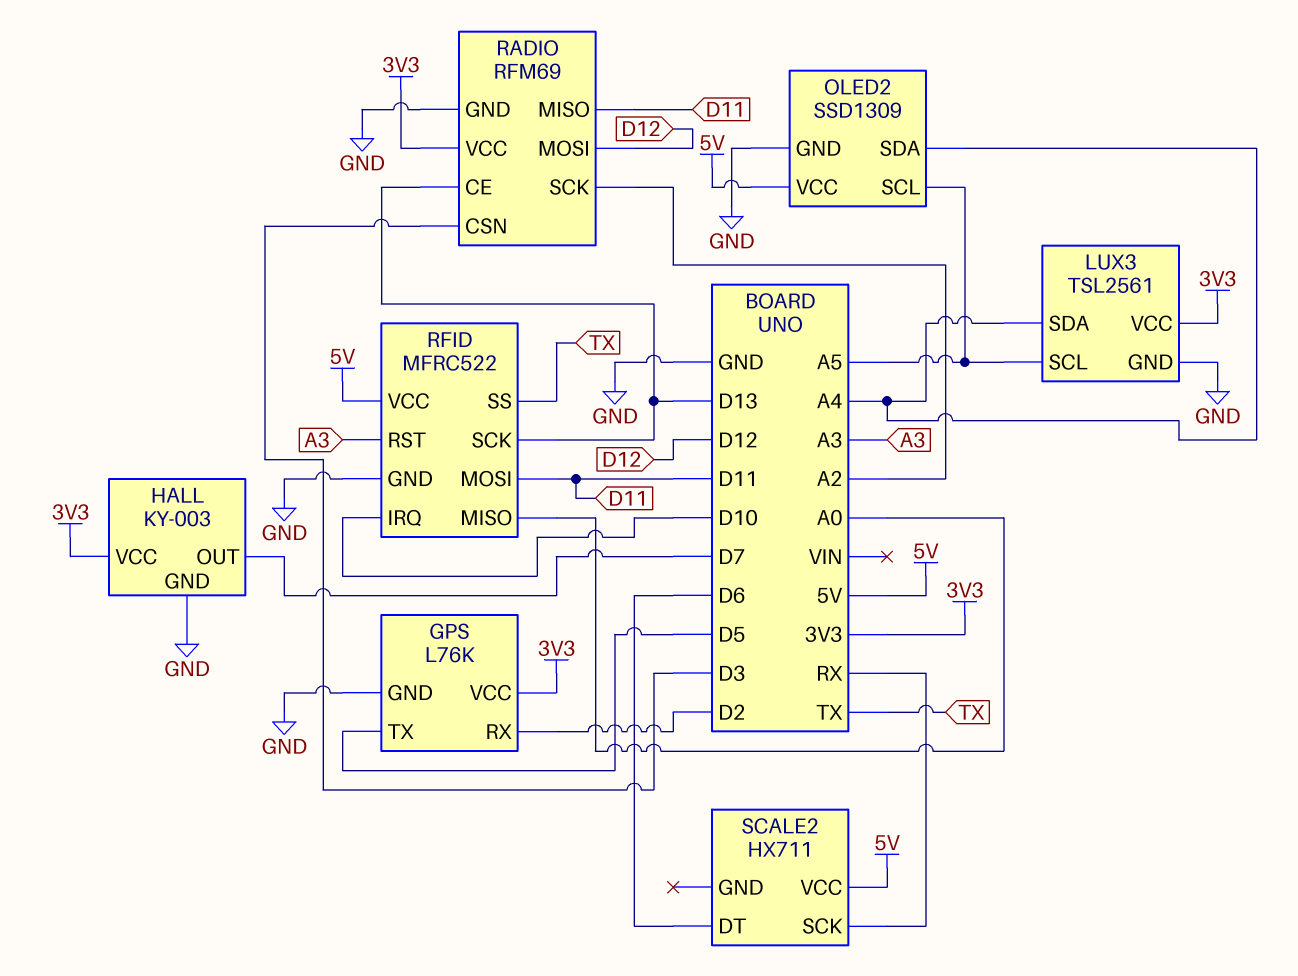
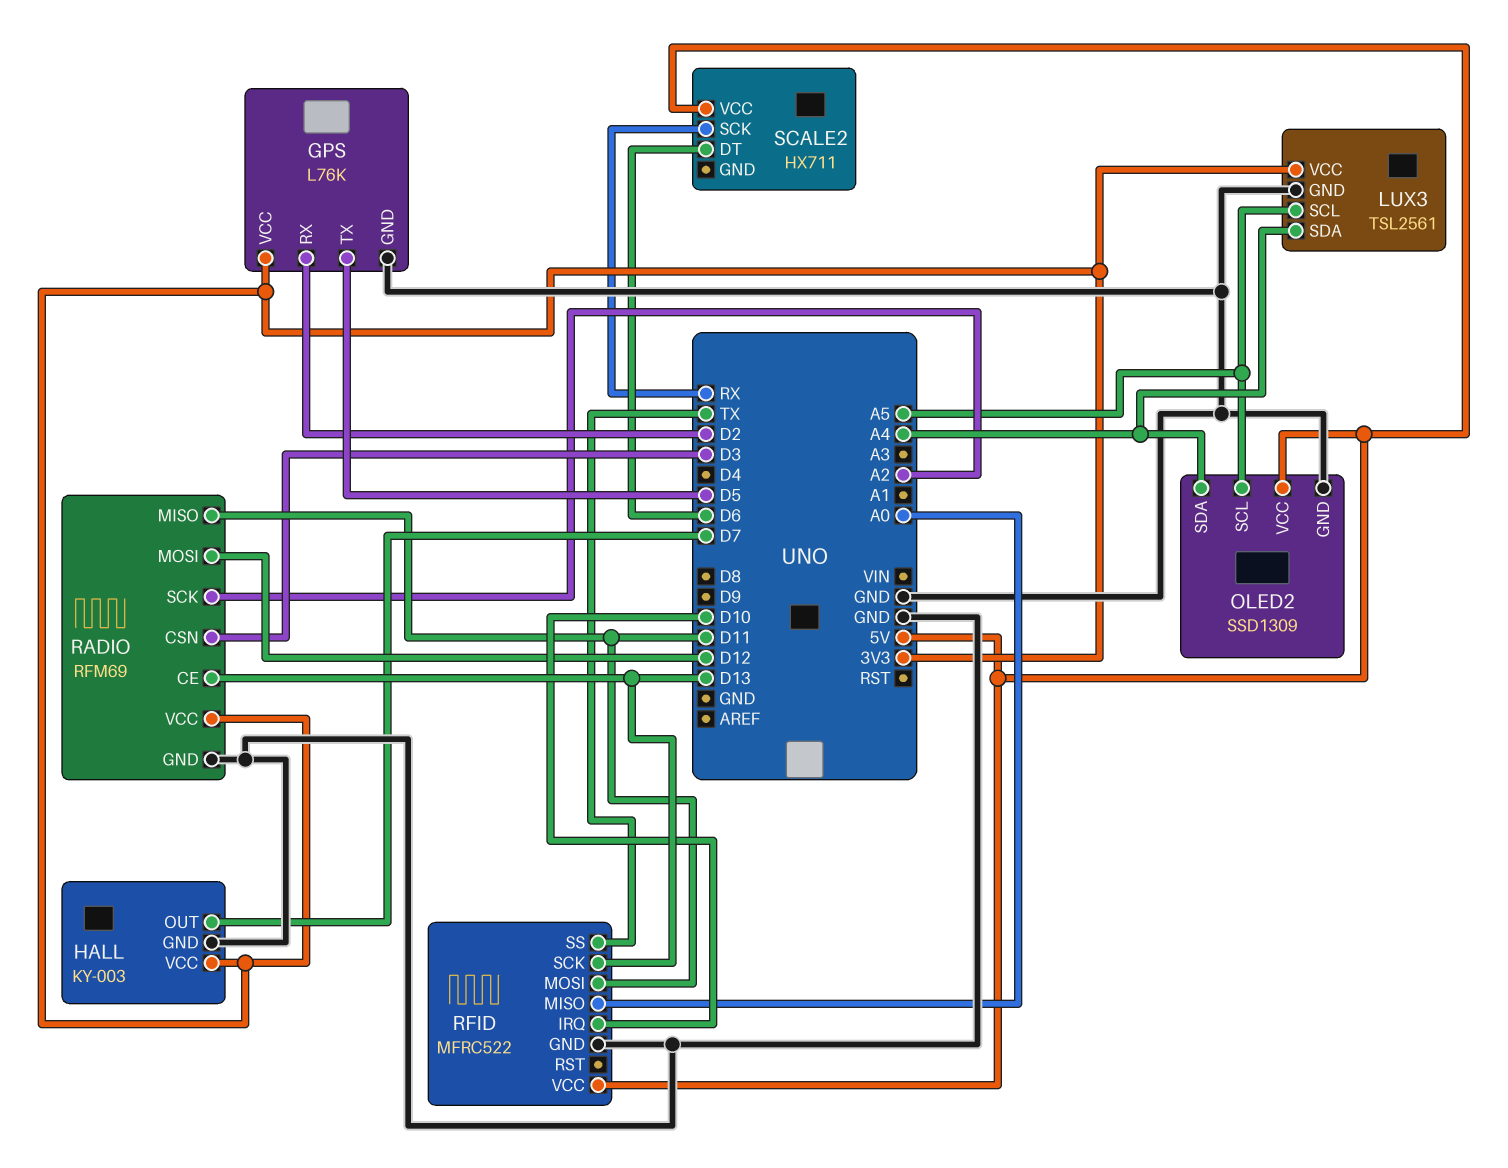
RFID pin RST: A3 -> none

